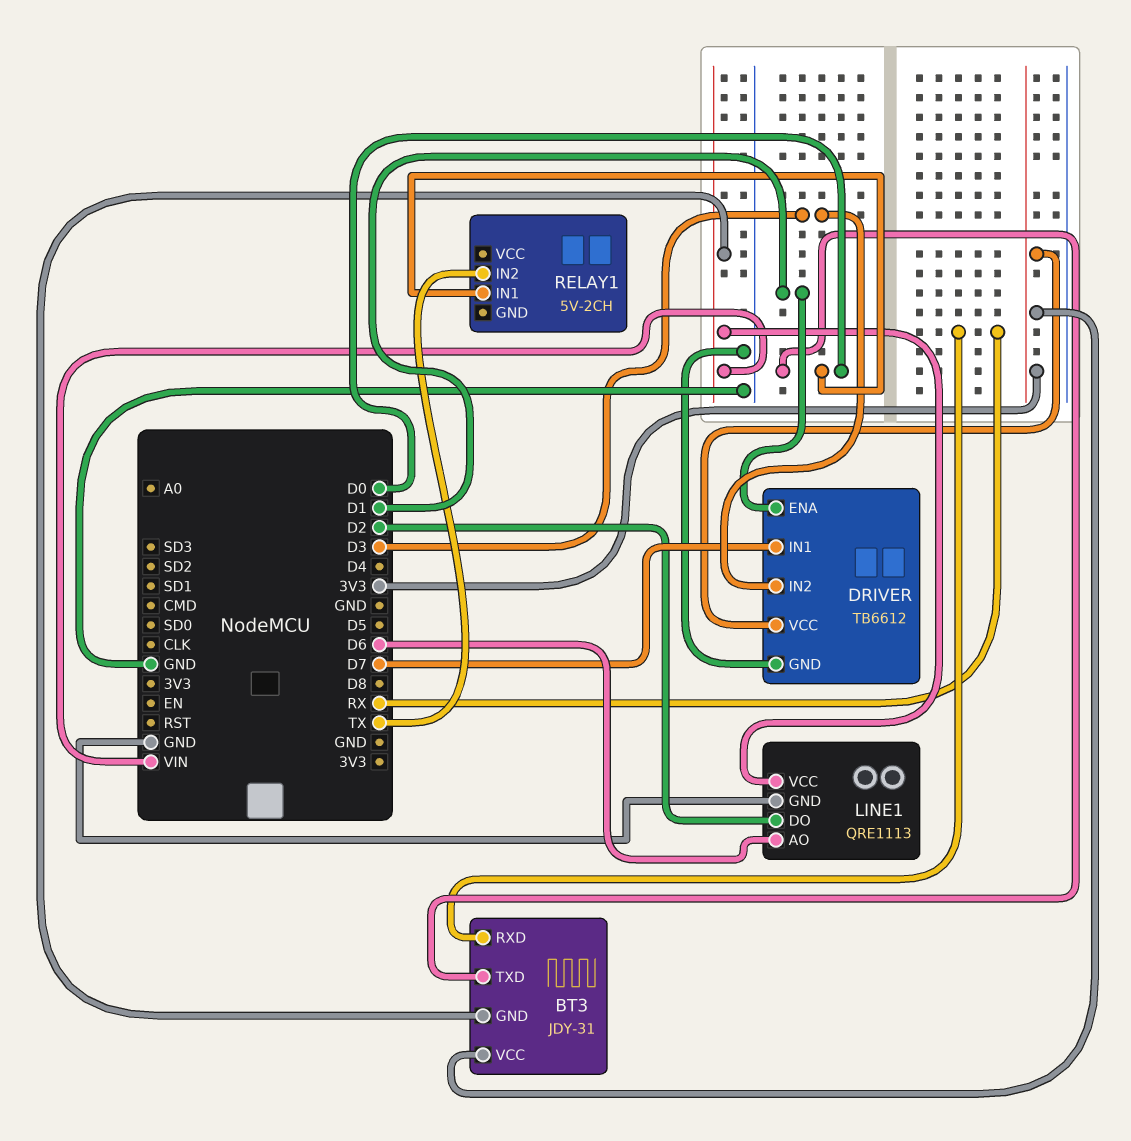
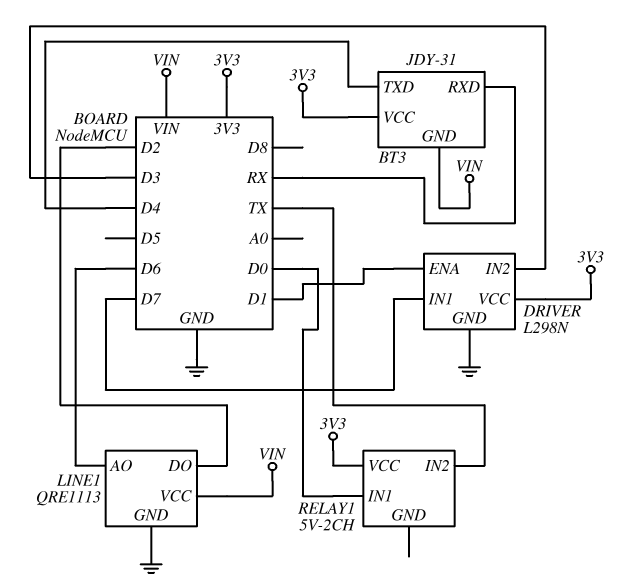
BT3 pin TXD: D0 -> D4
DRIVER: TB6612 -> L298N
RELAY1 pin VCC: none -> 3V3

